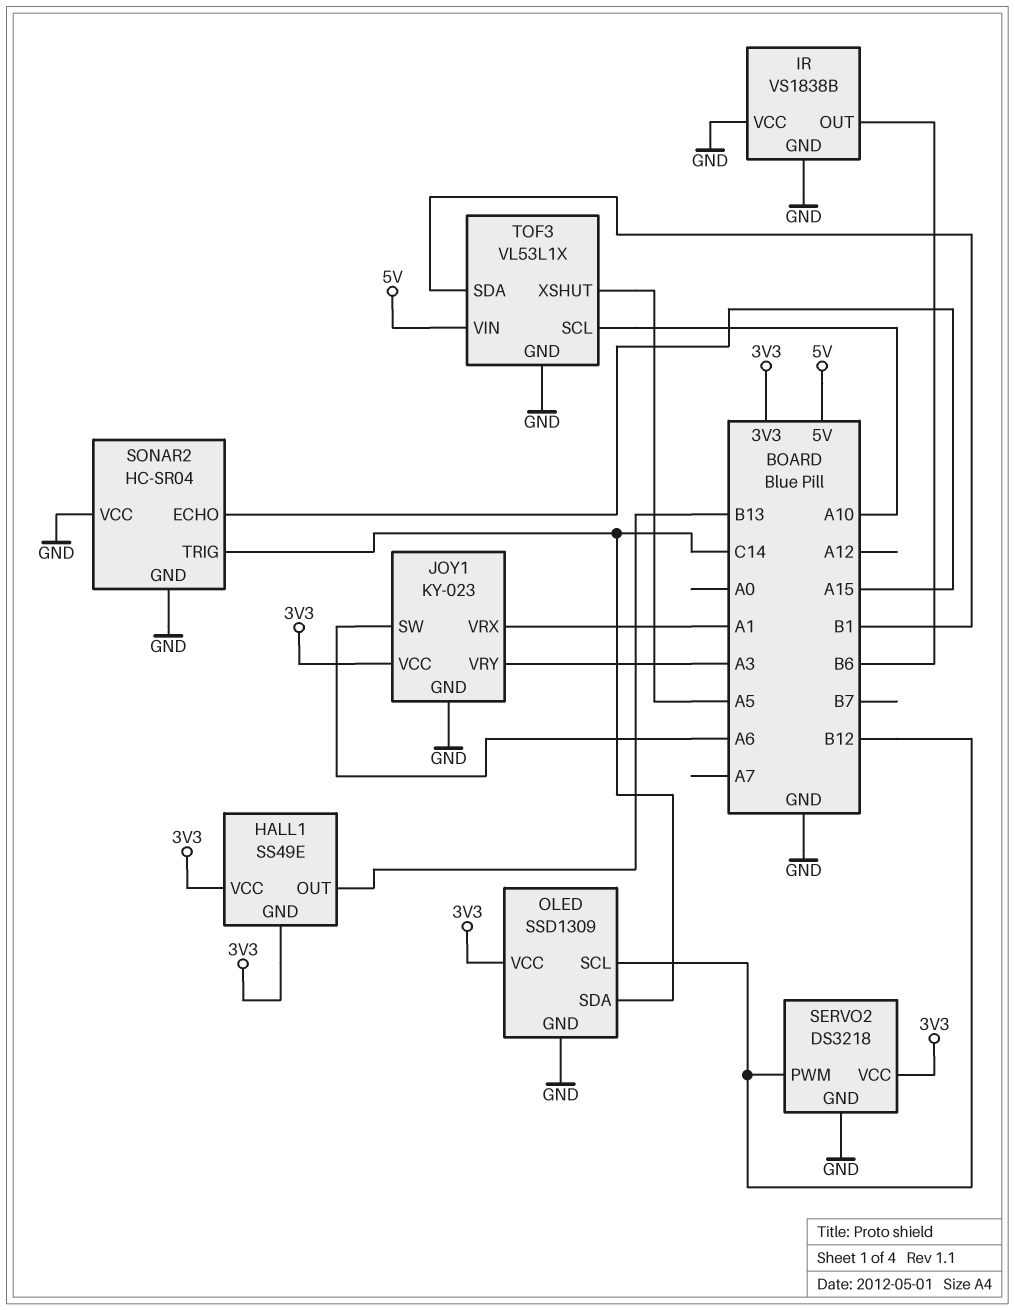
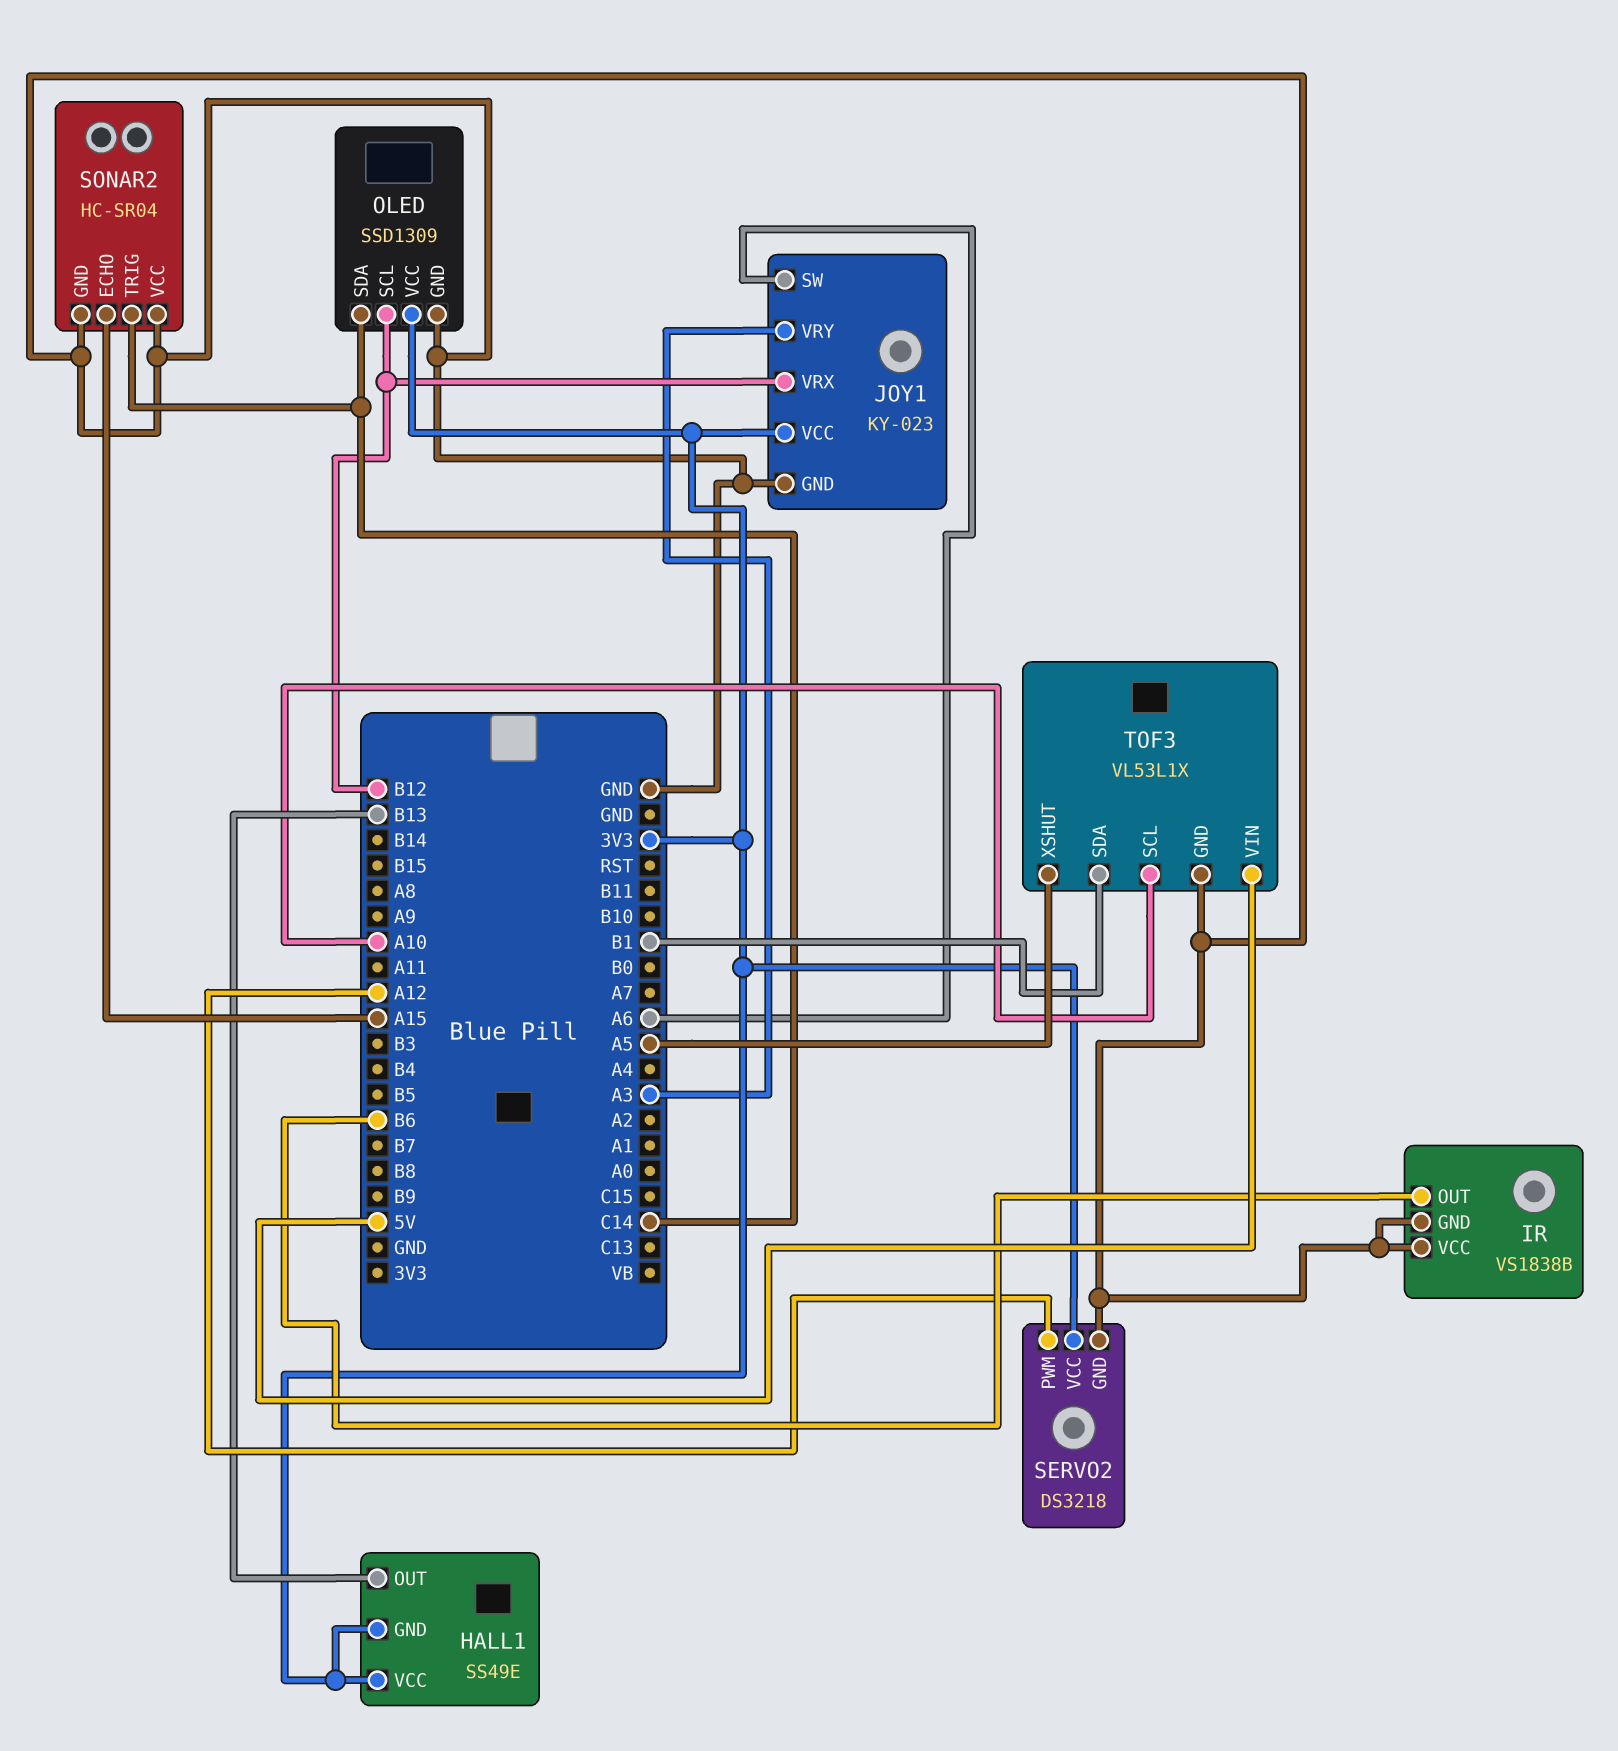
JOY1 pin VRX: A1 -> B12
SERVO2 pin PWM: B12 -> A12

